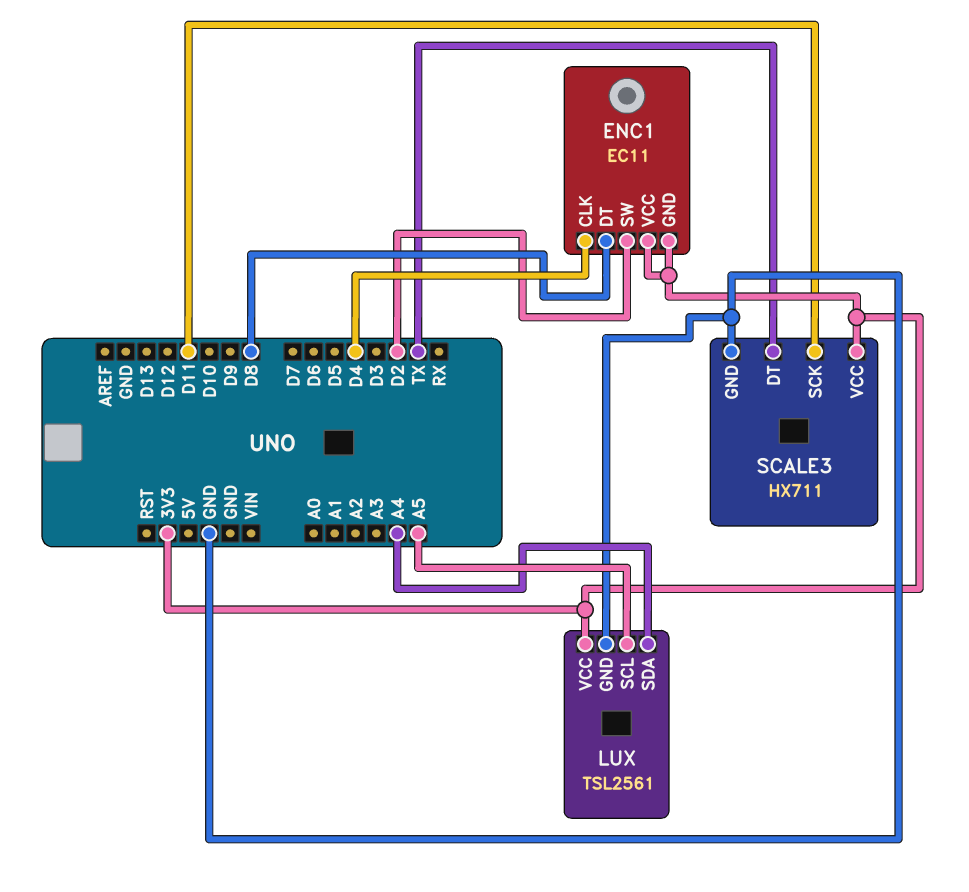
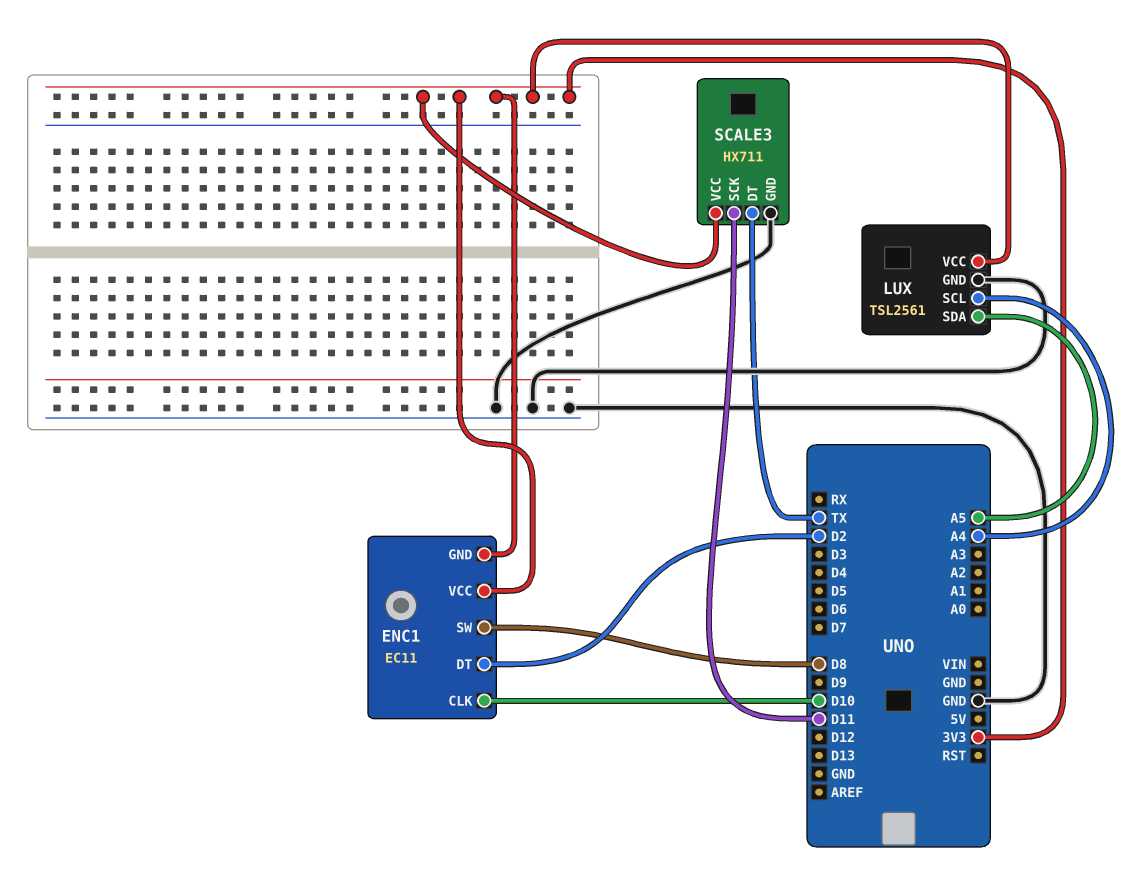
ENC1 pin CLK: D4 -> D10
ENC1 pin DT: D8 -> D2
ENC1 pin SW: D2 -> D8
LUX pin SCL: A5 -> A4
LUX pin SDA: A4 -> A5

